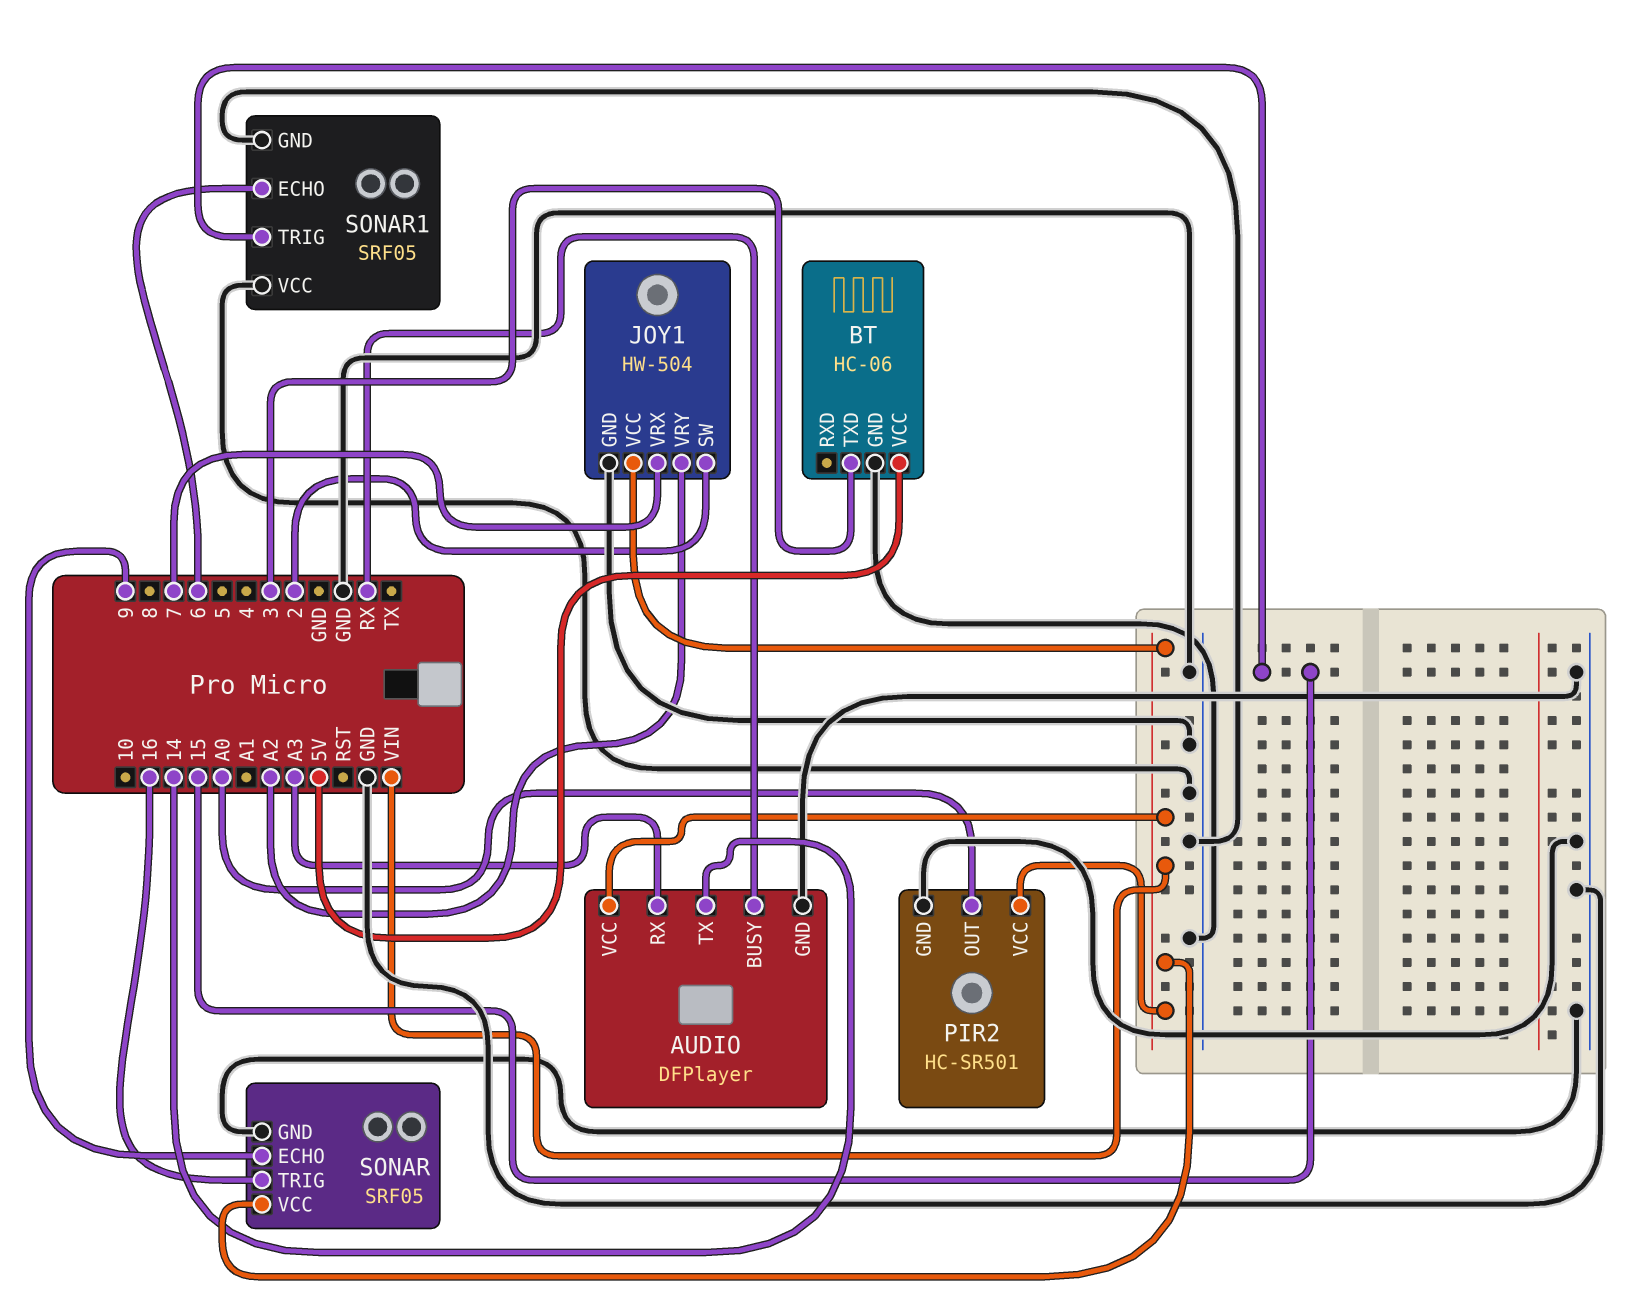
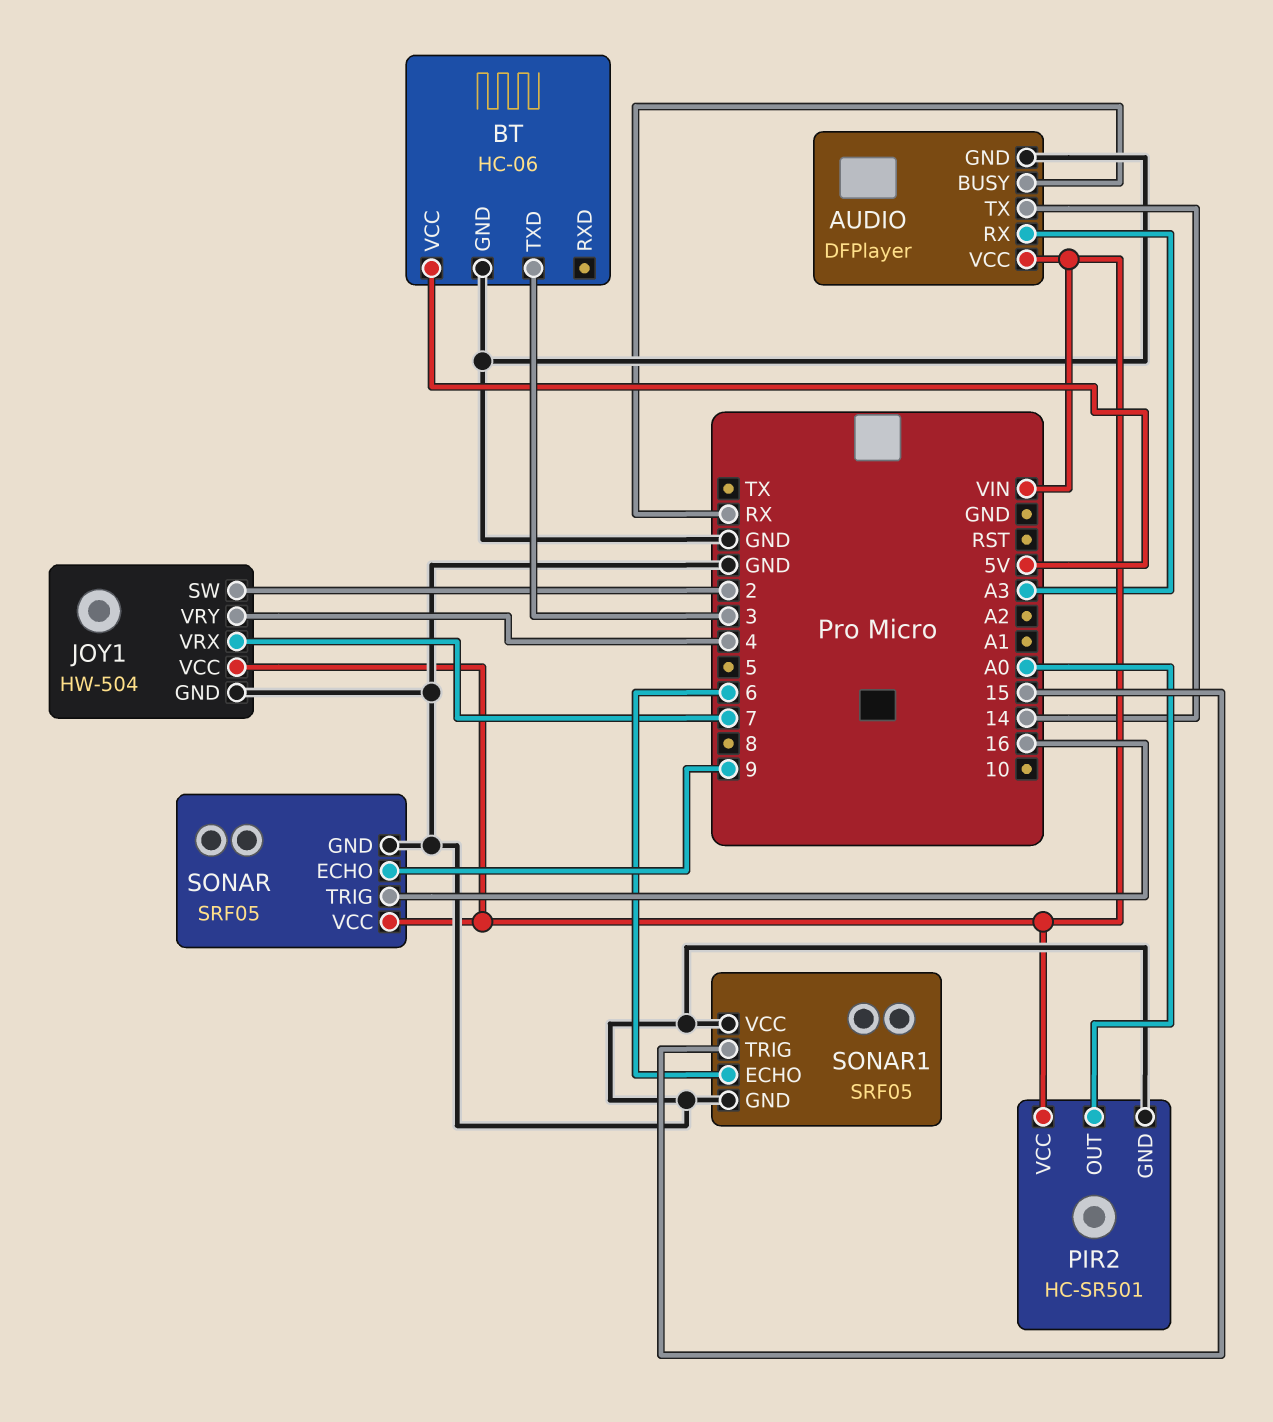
JOY1 pin VRY: A2 -> 4

